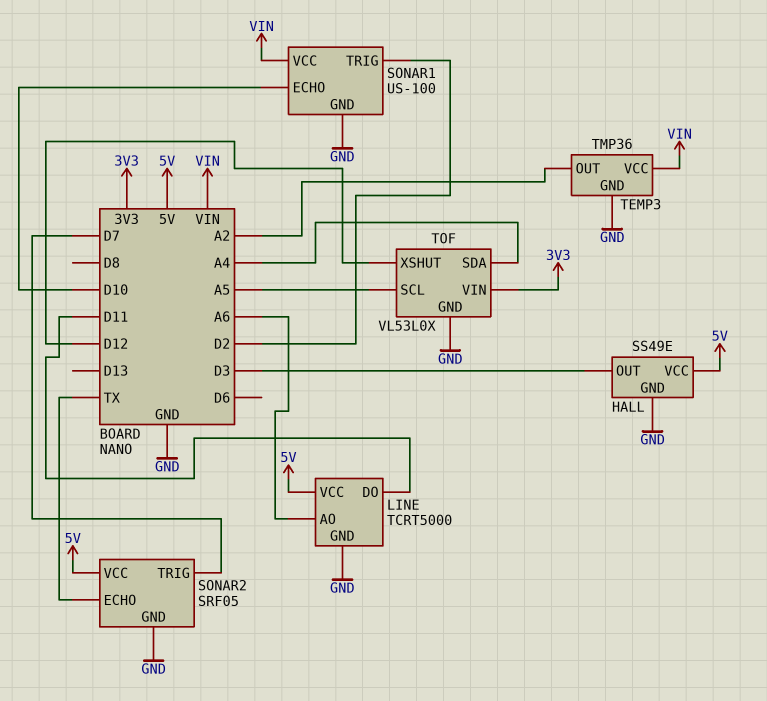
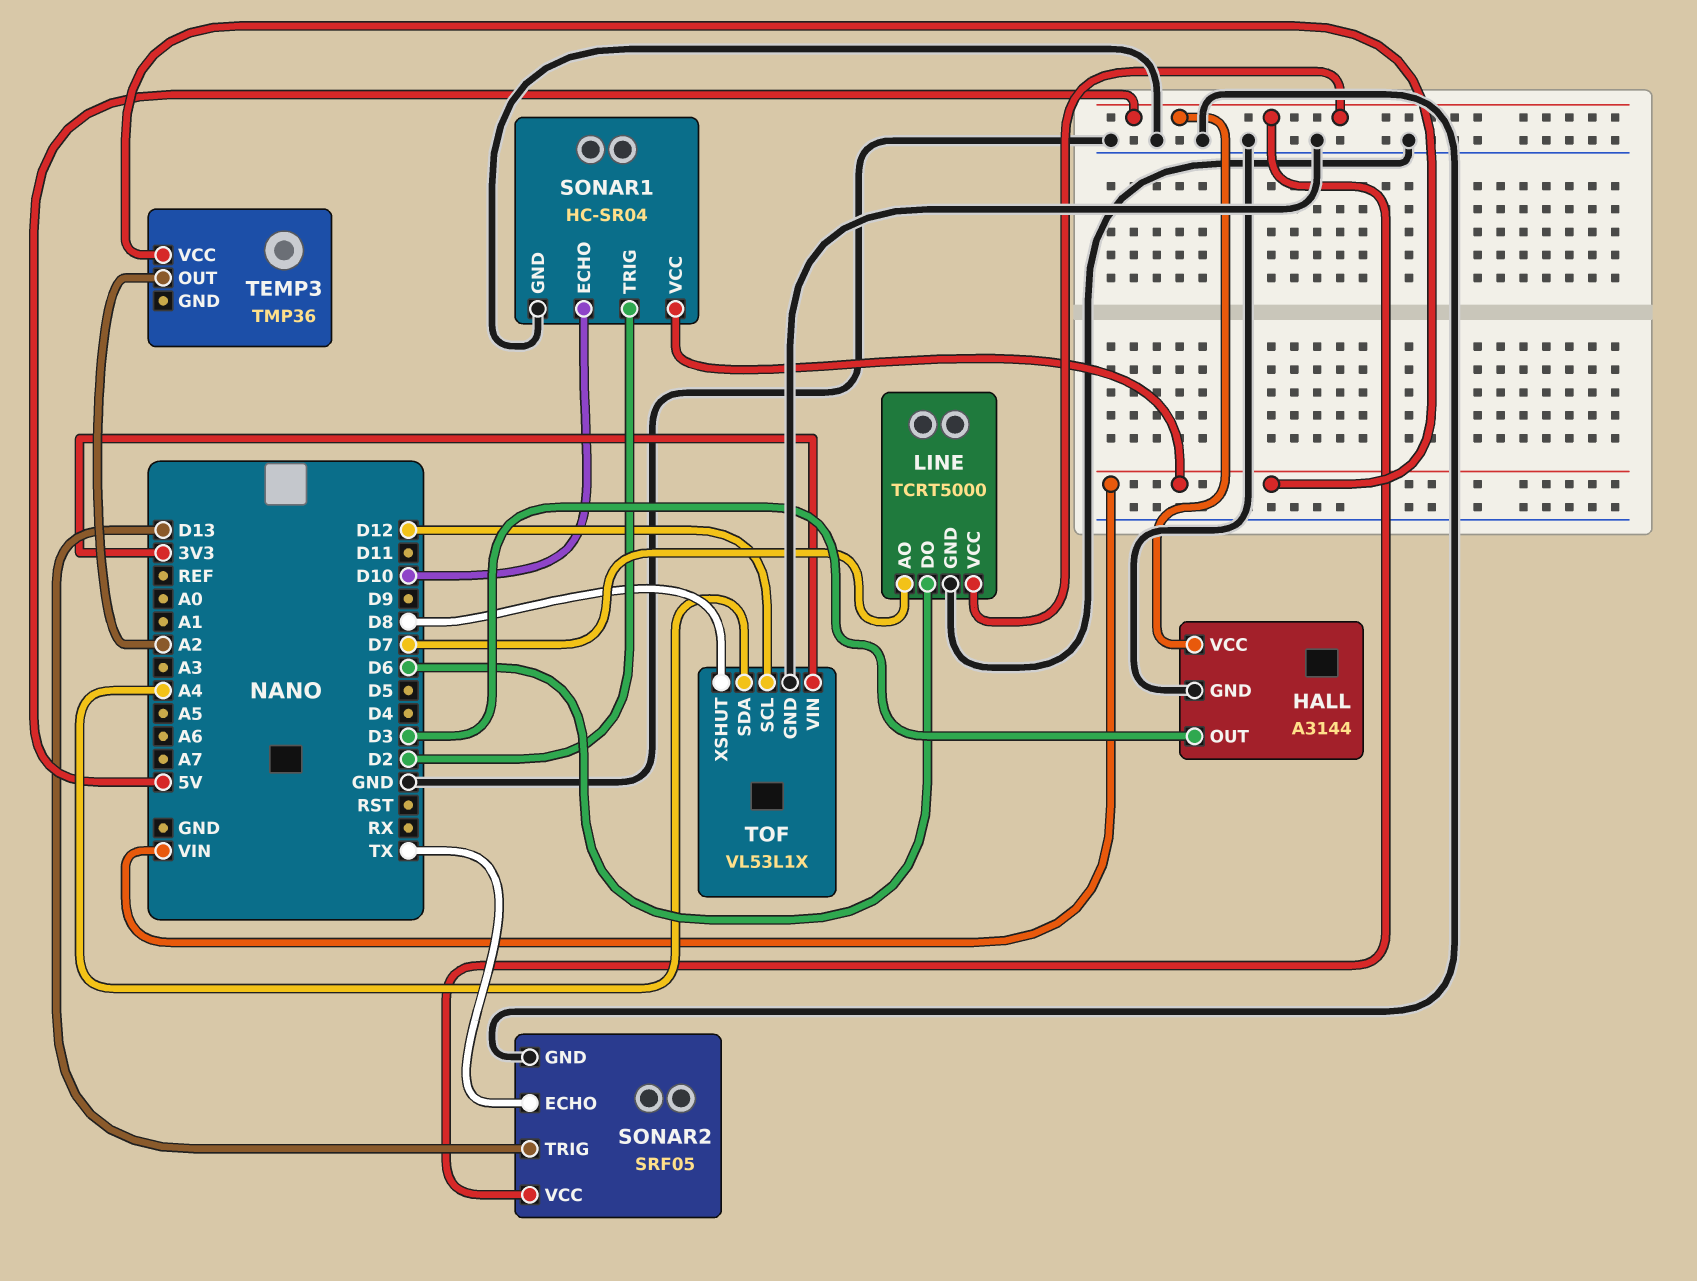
HALL: SS49E -> A3144
LINE pin AO: A6 -> D7
LINE pin DO: D11 -> D6
SONAR1: US-100 -> HC-SR04
SONAR2 pin TRIG: D7 -> D13
TEMP3 pin GND: GND -> none
TOF: VL53L0X -> VL53L1X
TOF pin SCL: A5 -> D12
TOF pin XSHUT: D12 -> D8

